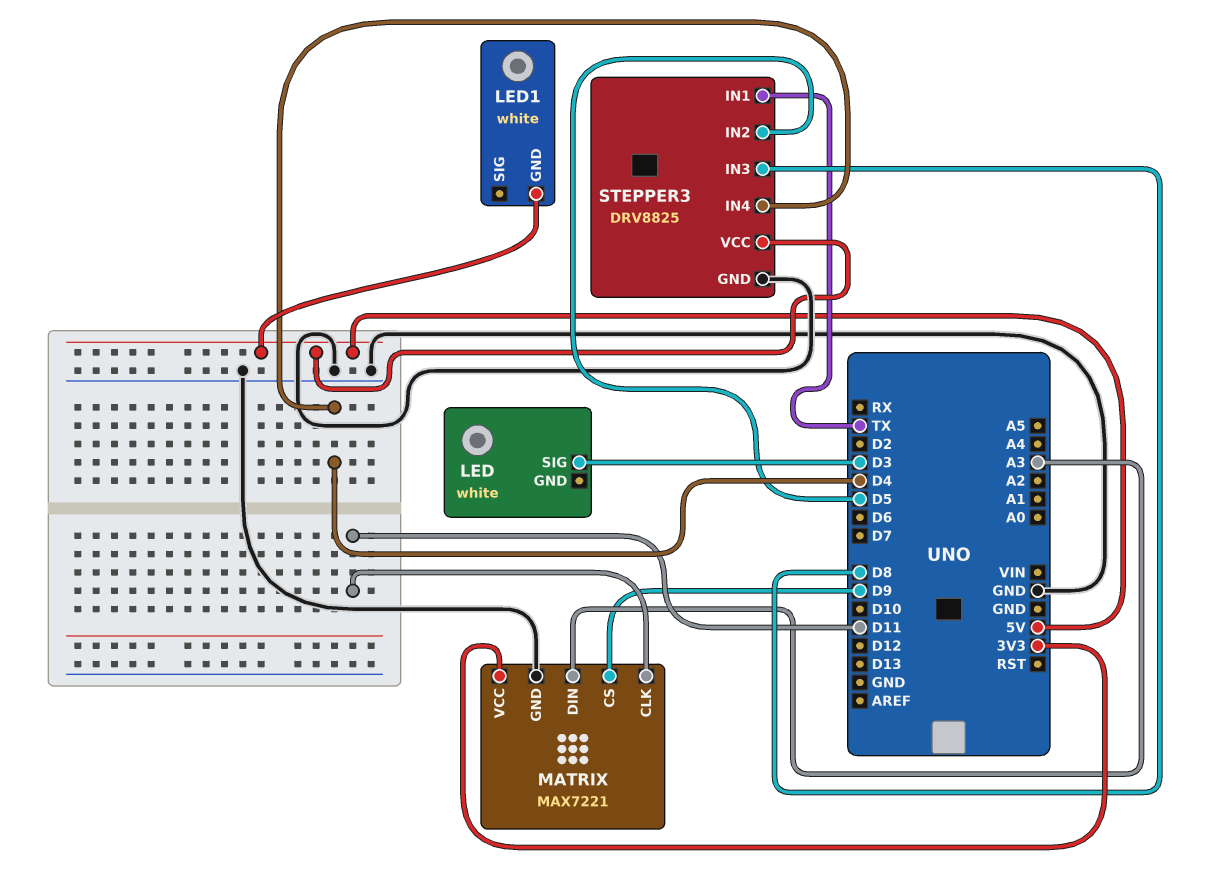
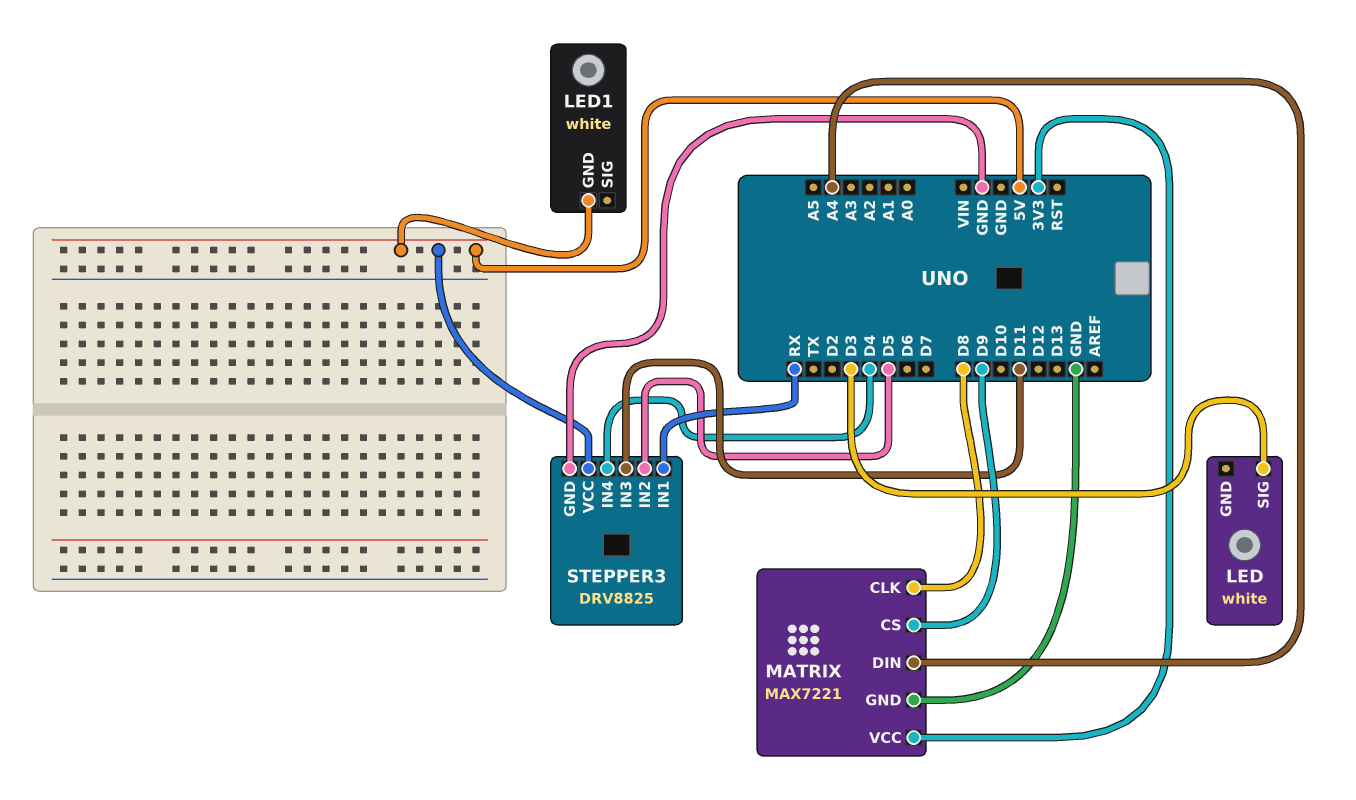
MATRIX pin CLK: D11 -> D8
MATRIX pin DIN: A3 -> A4
STEPPER3 pin IN1: TX -> RX
STEPPER3 pin IN3: D8 -> D11

